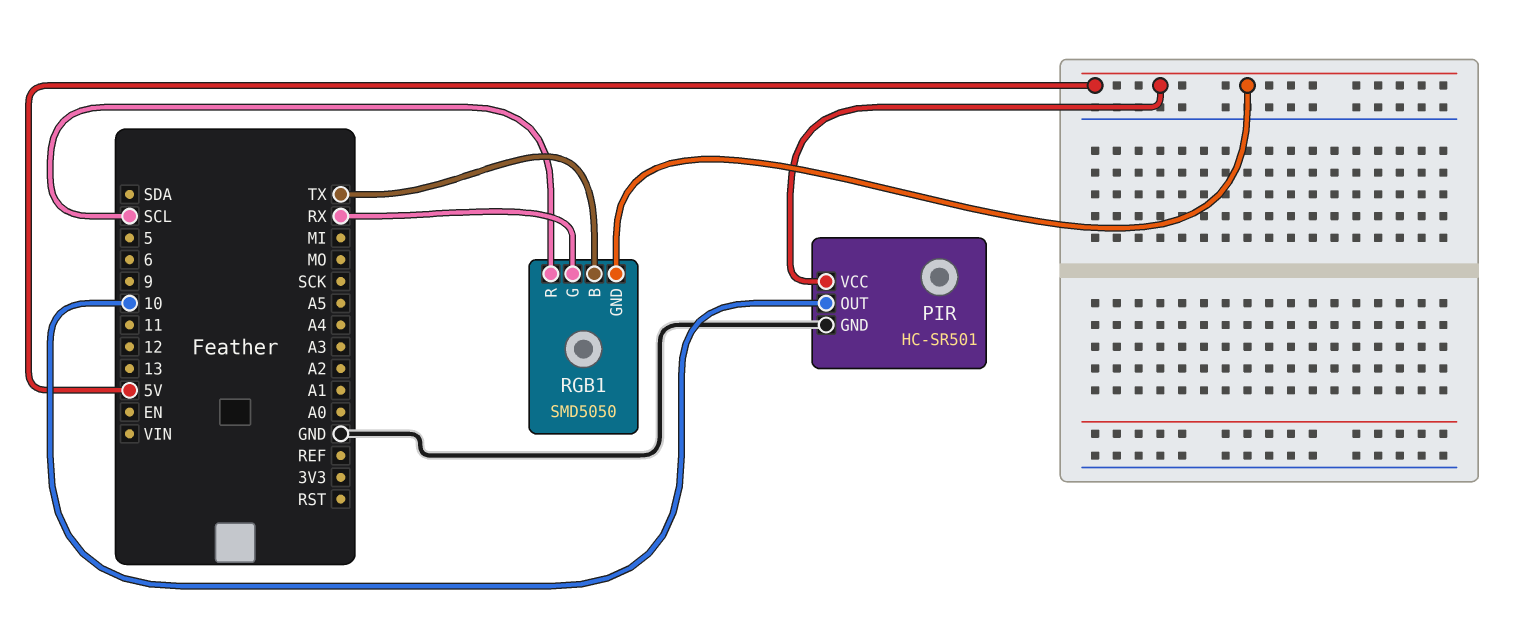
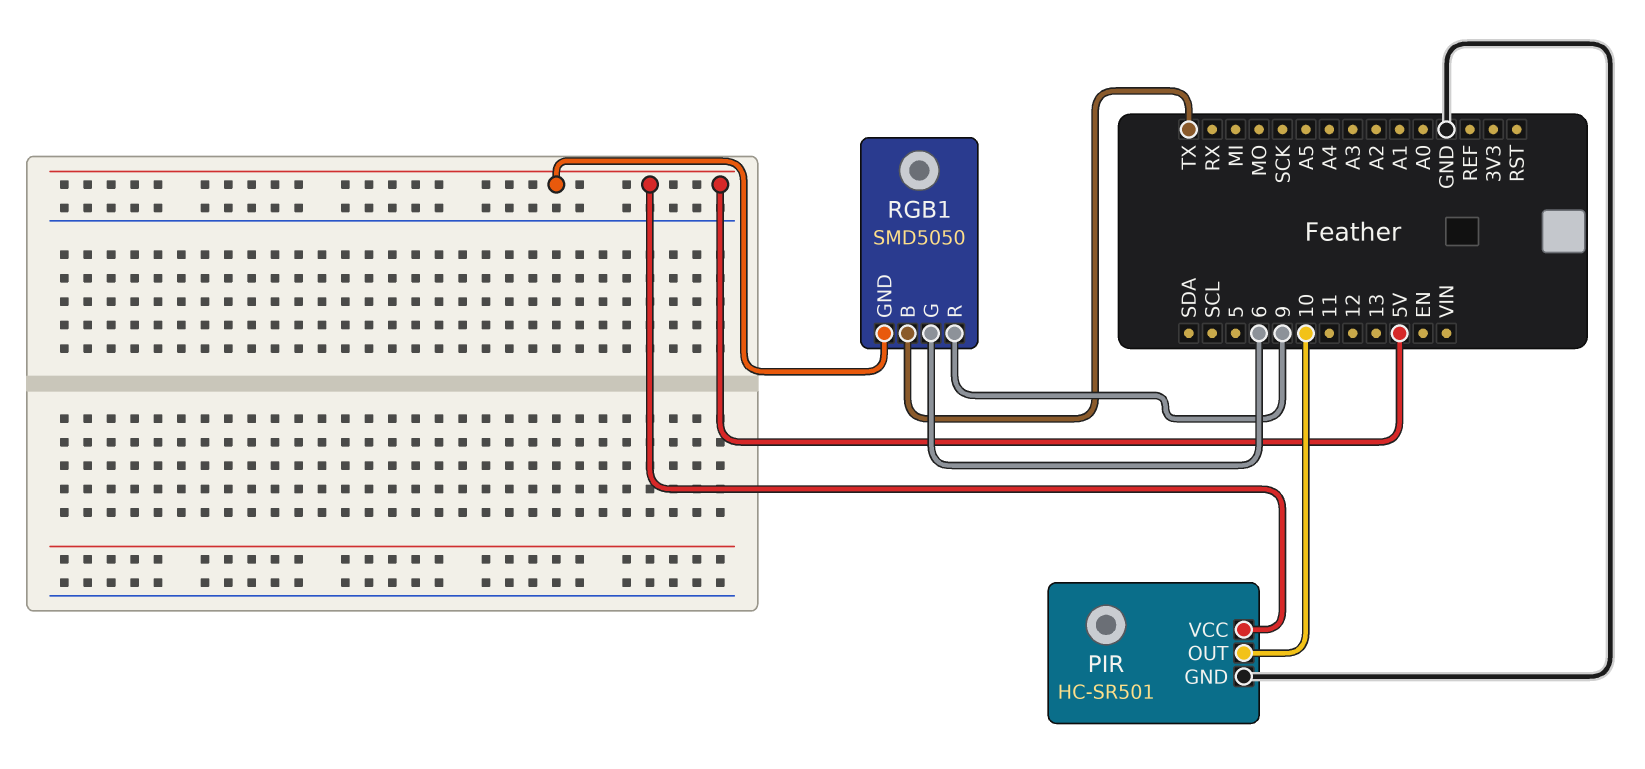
RGB1 pin G: RX -> 6
RGB1 pin R: SCL -> 9

